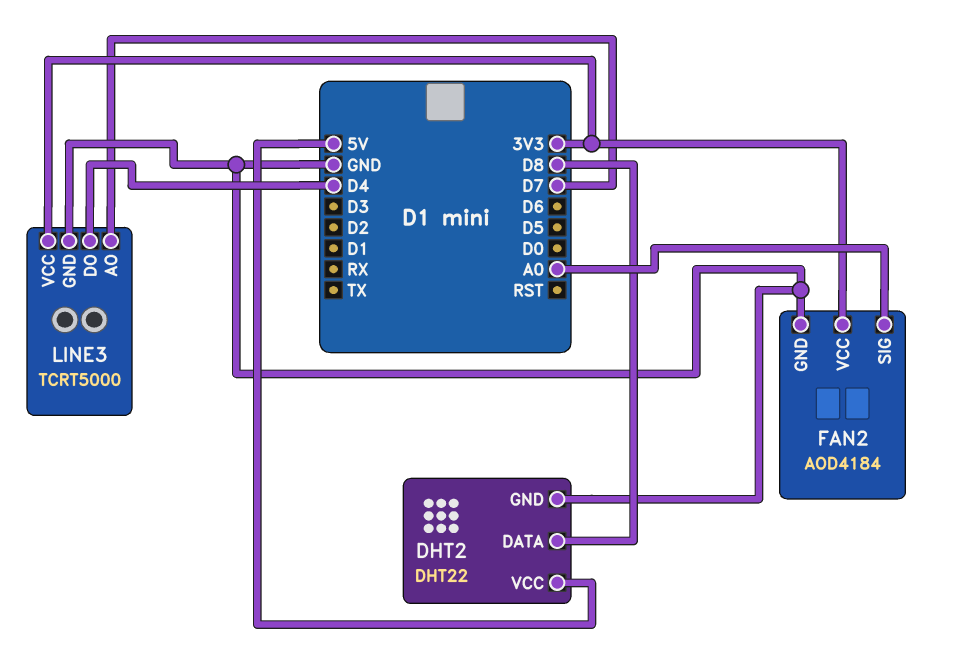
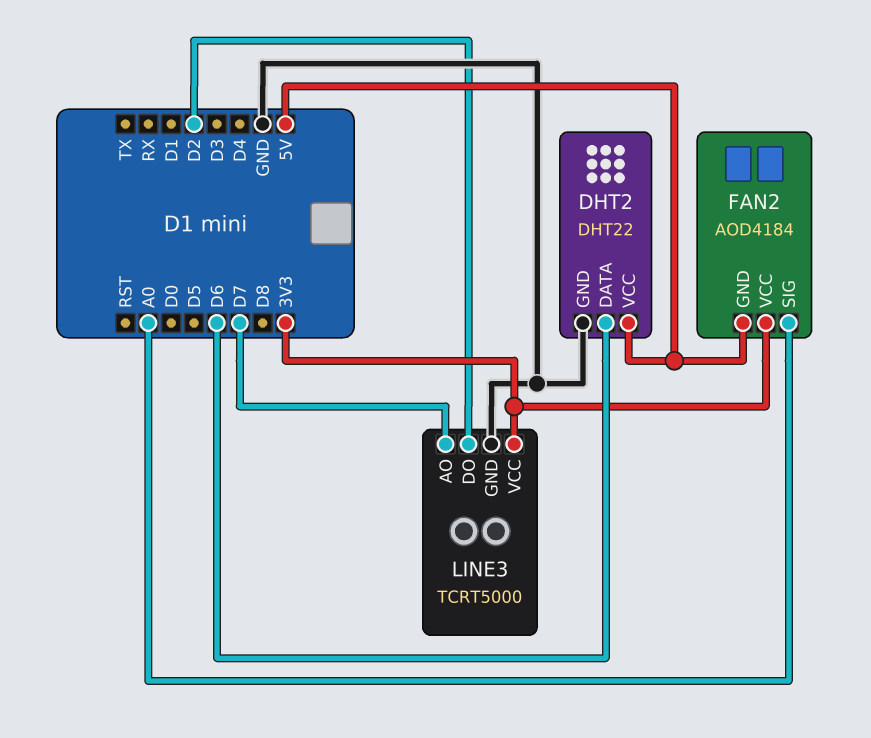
DHT2 pin DATA: D8 -> D6
FAN2 pin GND: GND -> 5V
LINE3 pin DO: D4 -> D2

